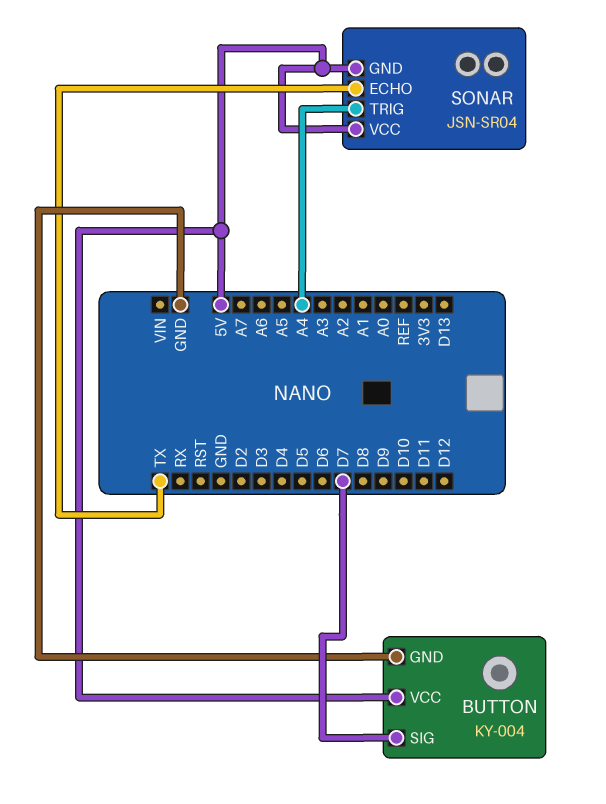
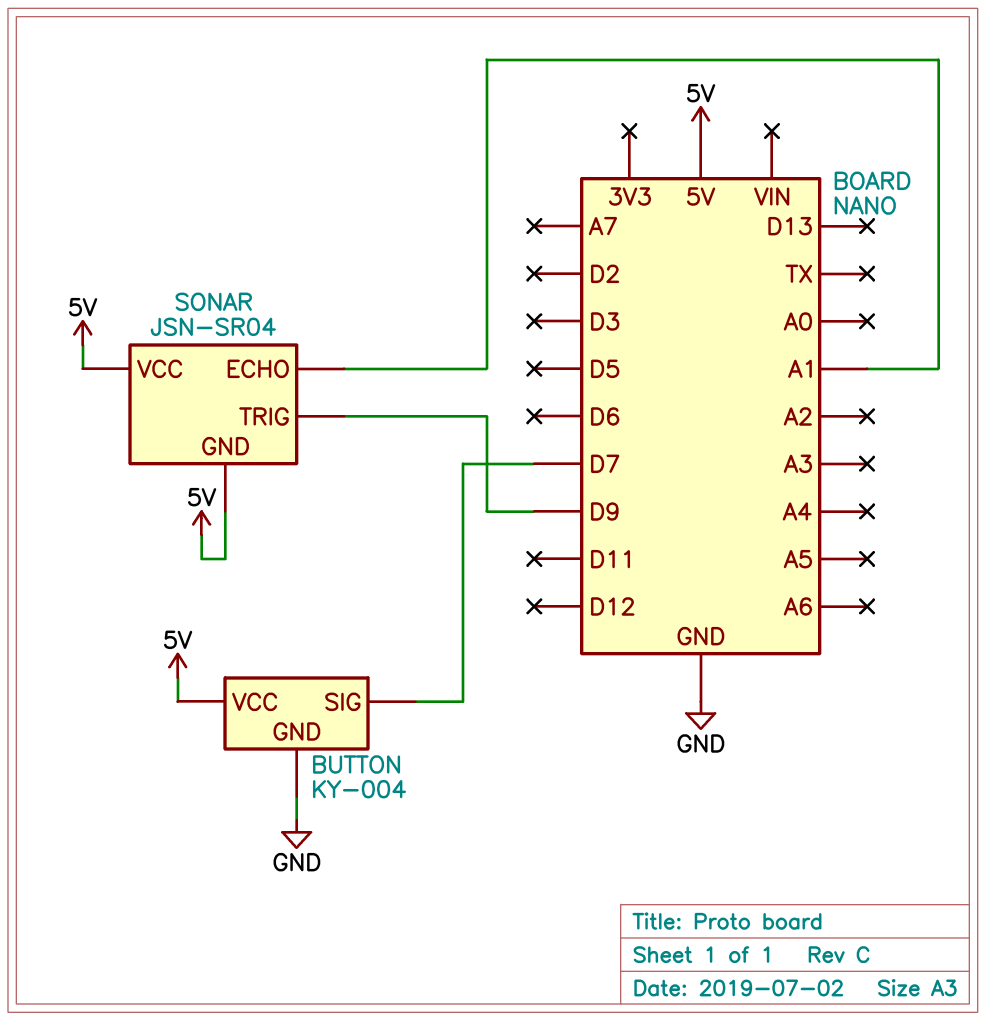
SONAR pin ECHO: TX -> A1
SONAR pin TRIG: A4 -> D9

